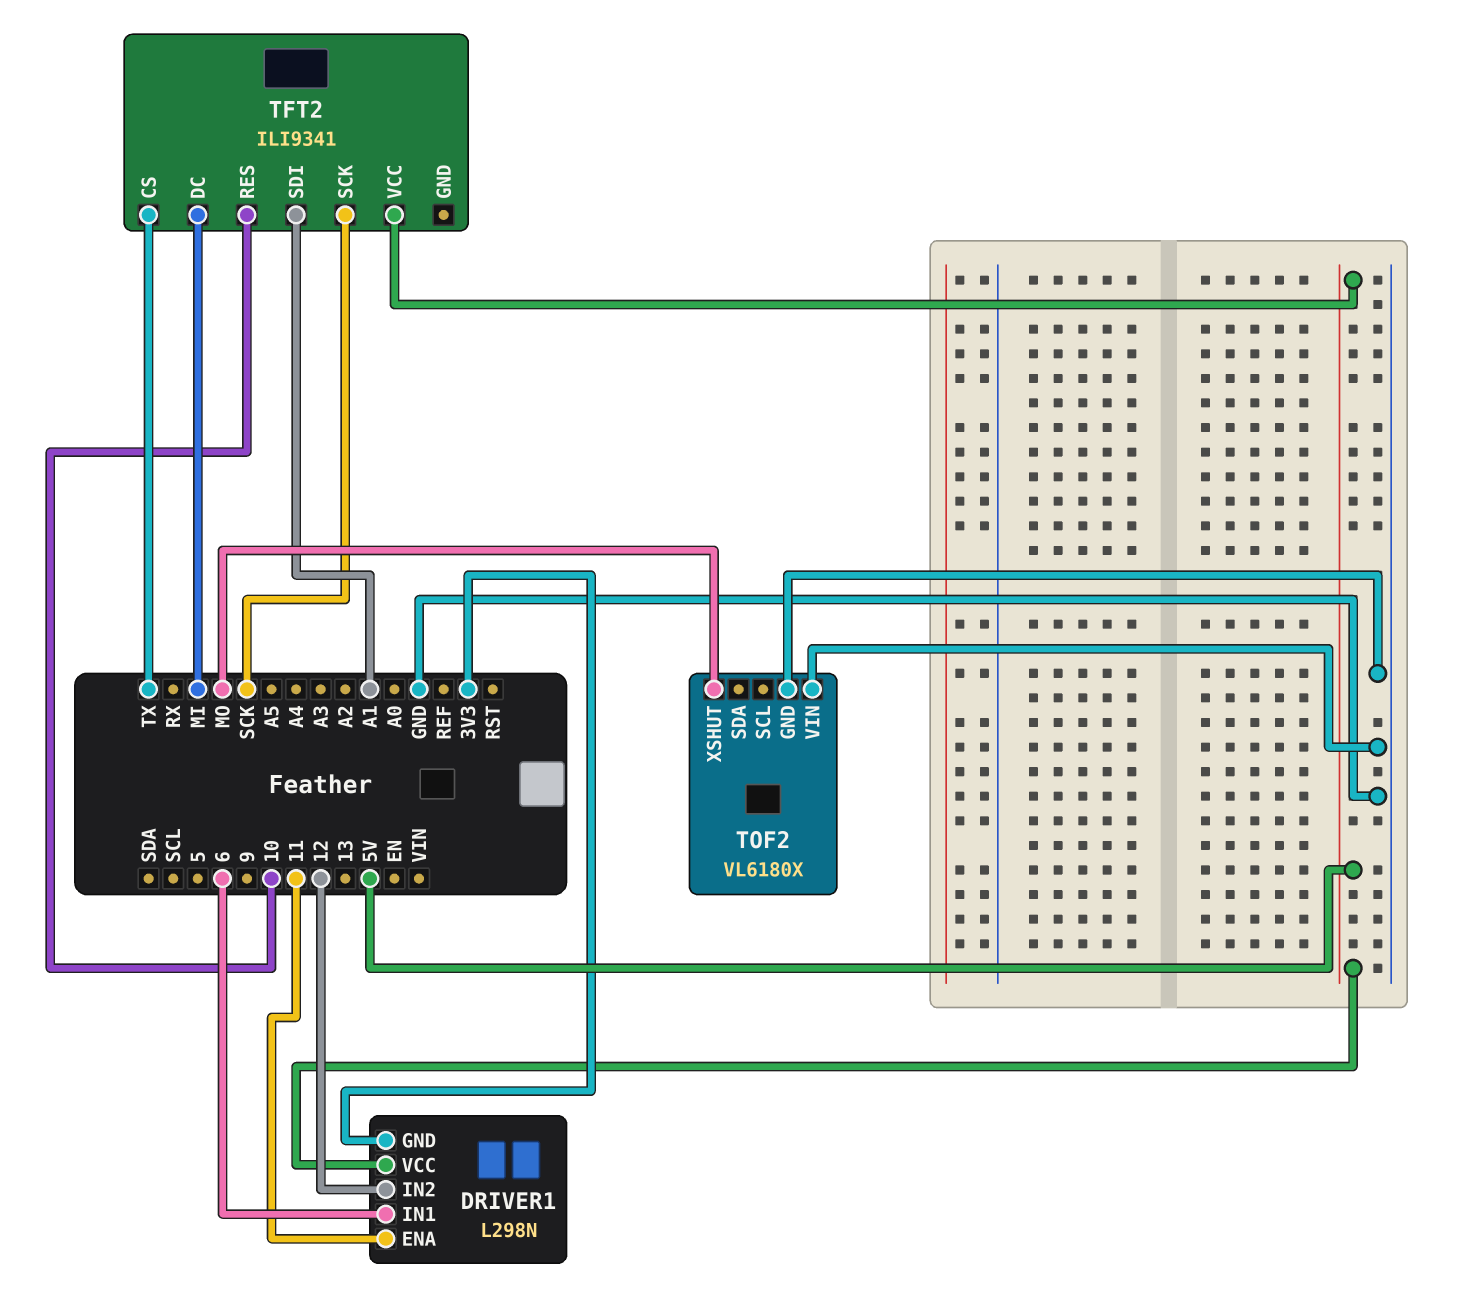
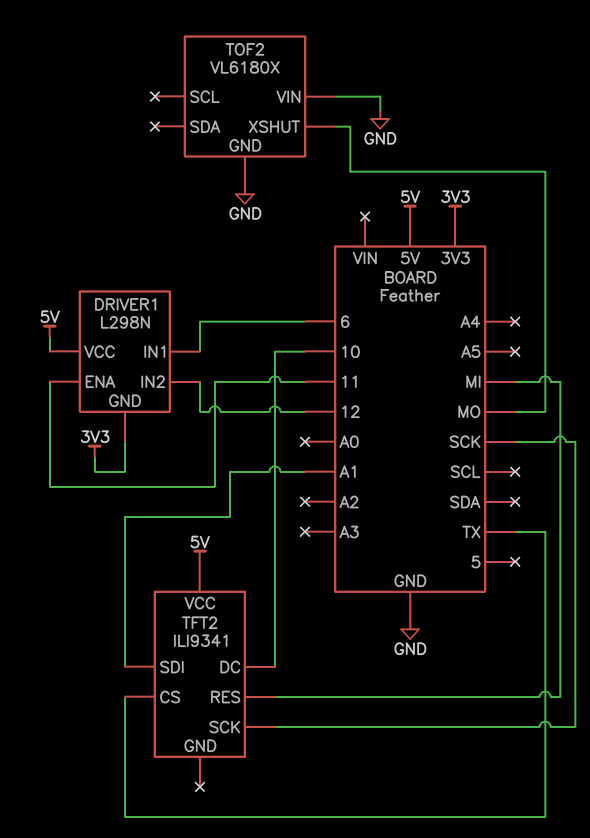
TFT2 pin DC: MI -> 10
TFT2 pin RES: 10 -> MI

